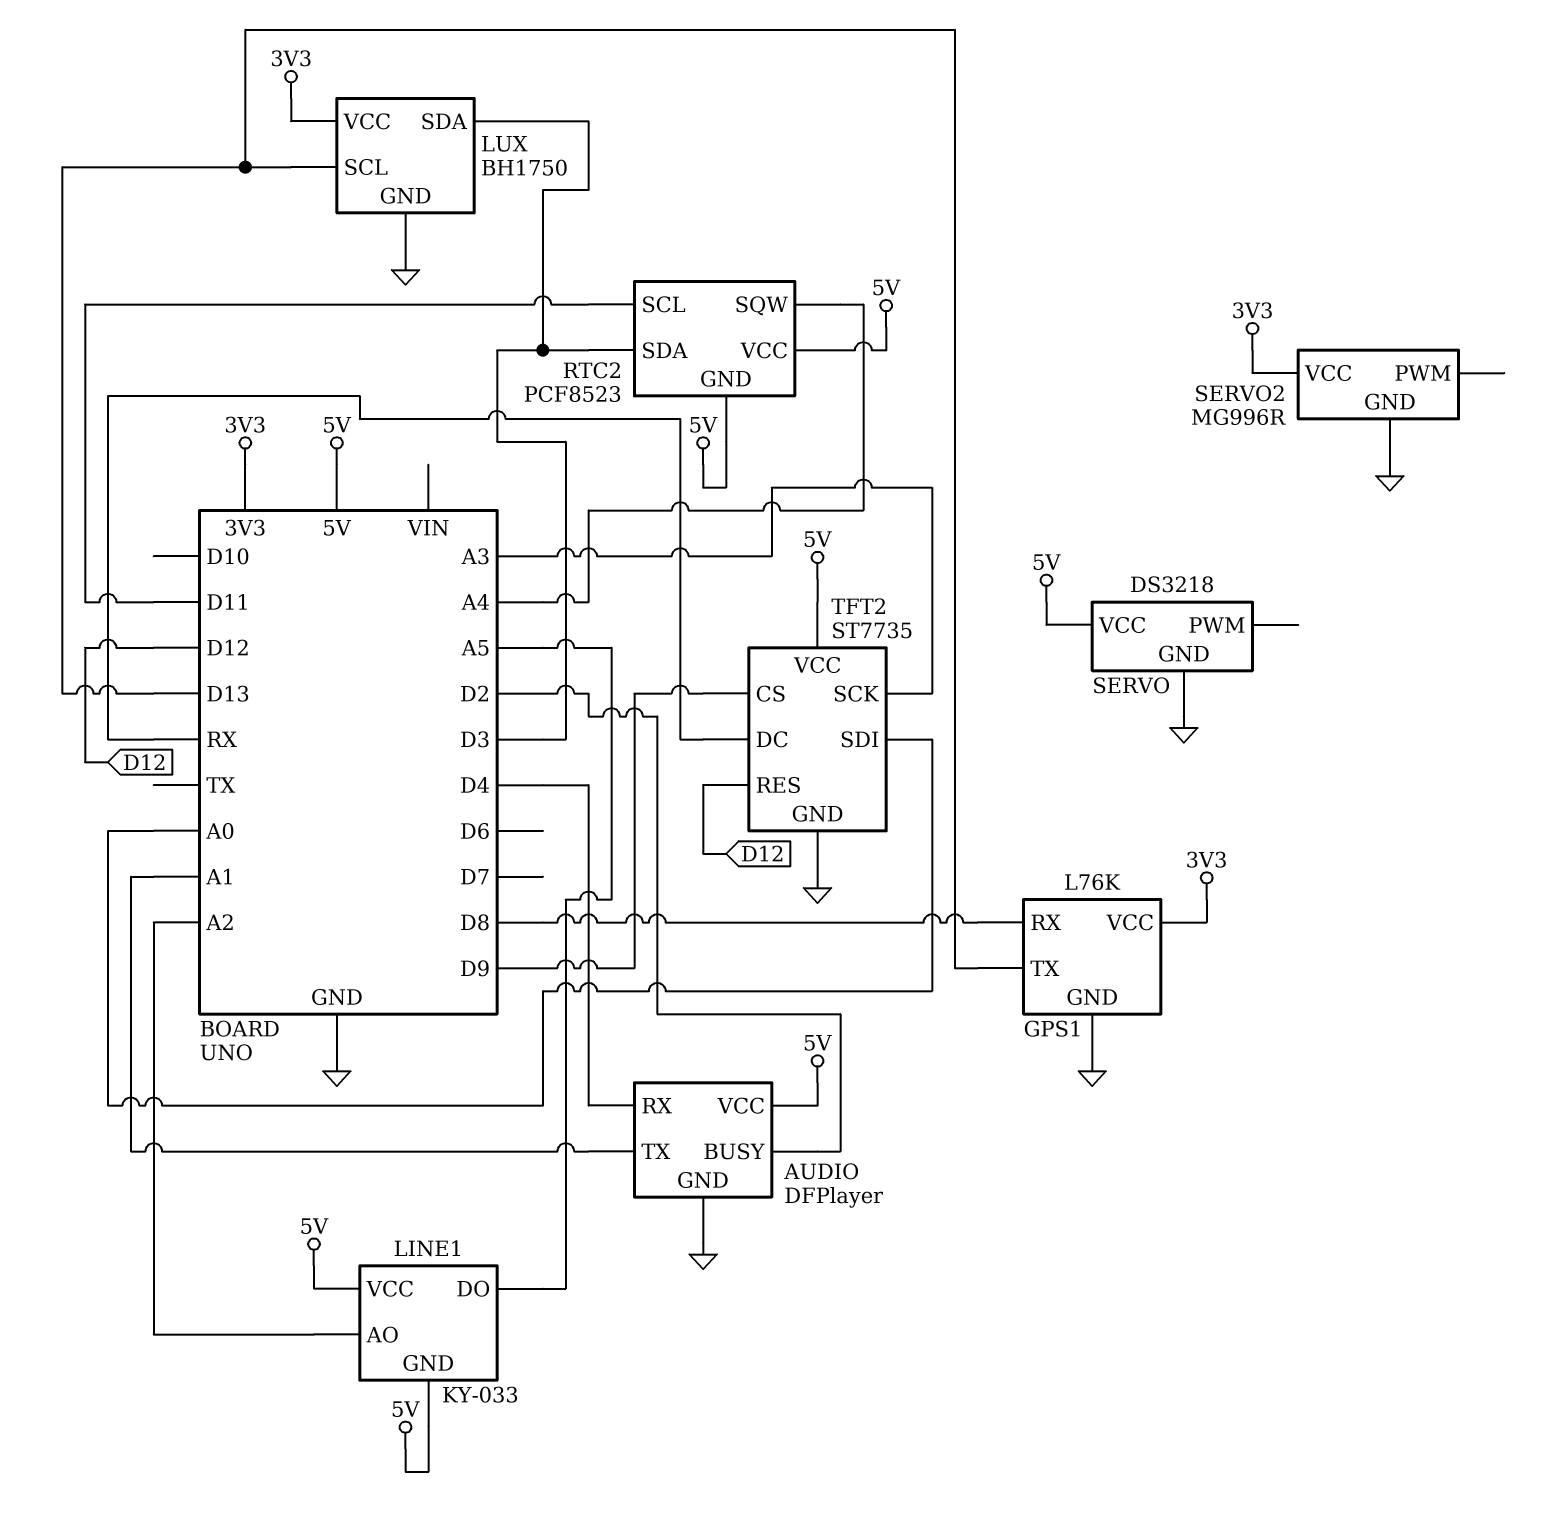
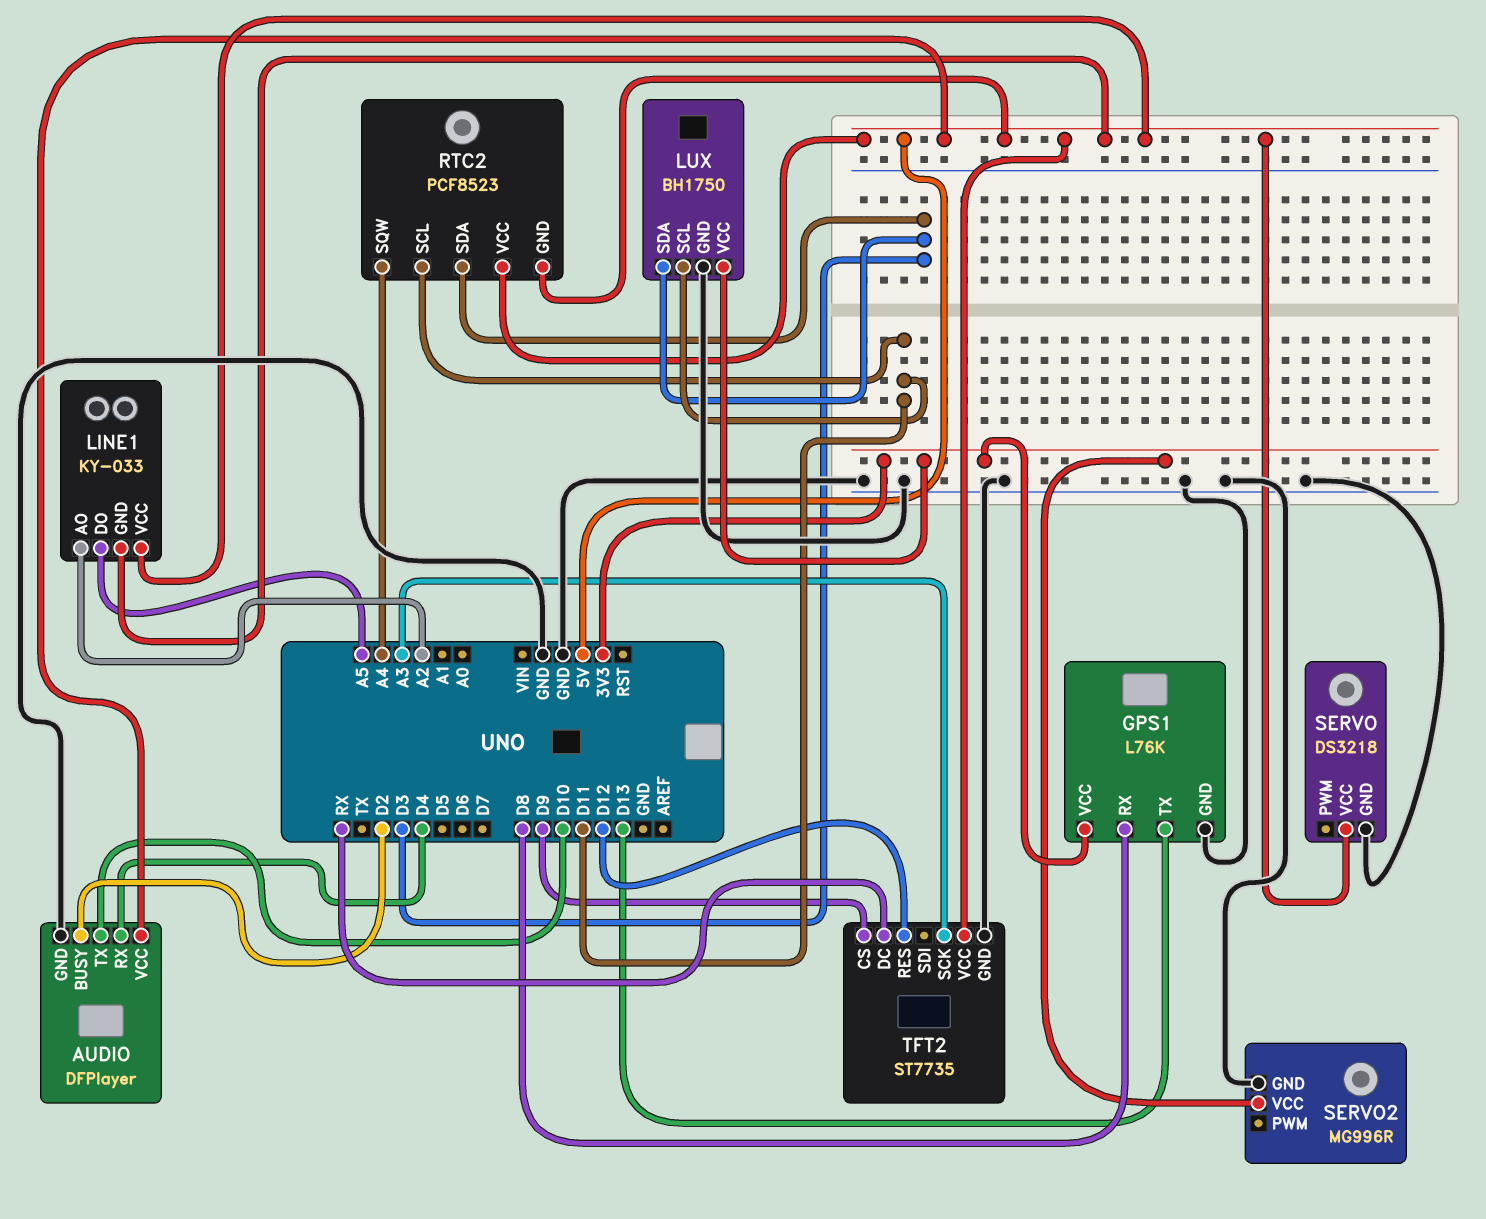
AUDIO pin TX: A1 -> D10
LUX pin SCL: D13 -> D11
TFT2 pin SDI: A0 -> none

